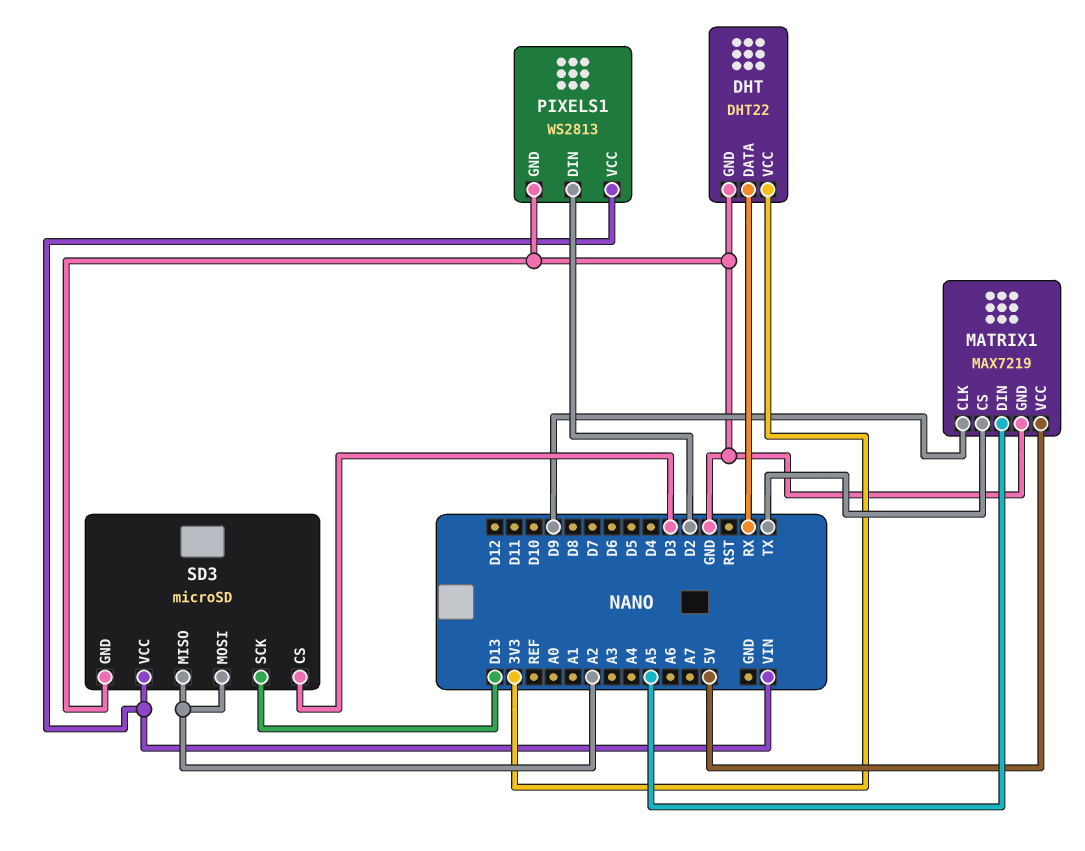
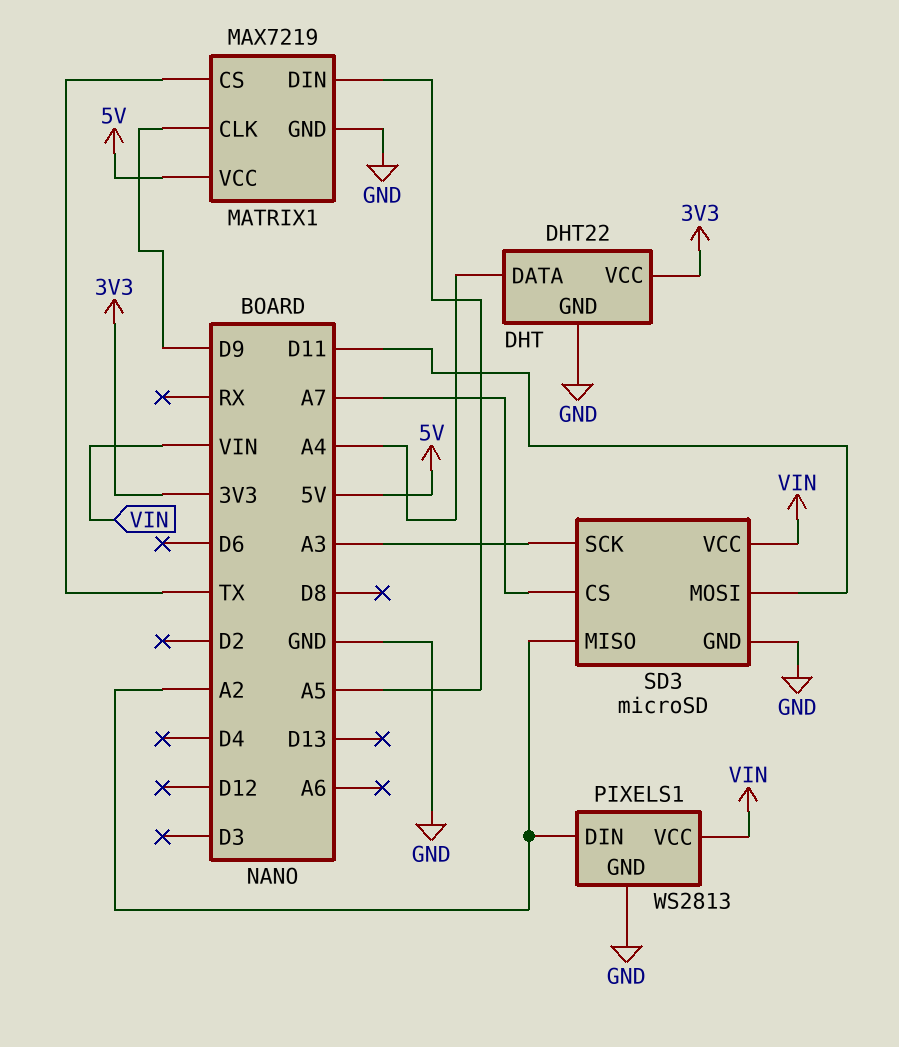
DHT pin DATA: RX -> A4
PIXELS1 pin DIN: D2 -> A2
SD3 pin CS: D3 -> A7
SD3 pin MOSI: A2 -> D11
SD3 pin SCK: D13 -> A3

